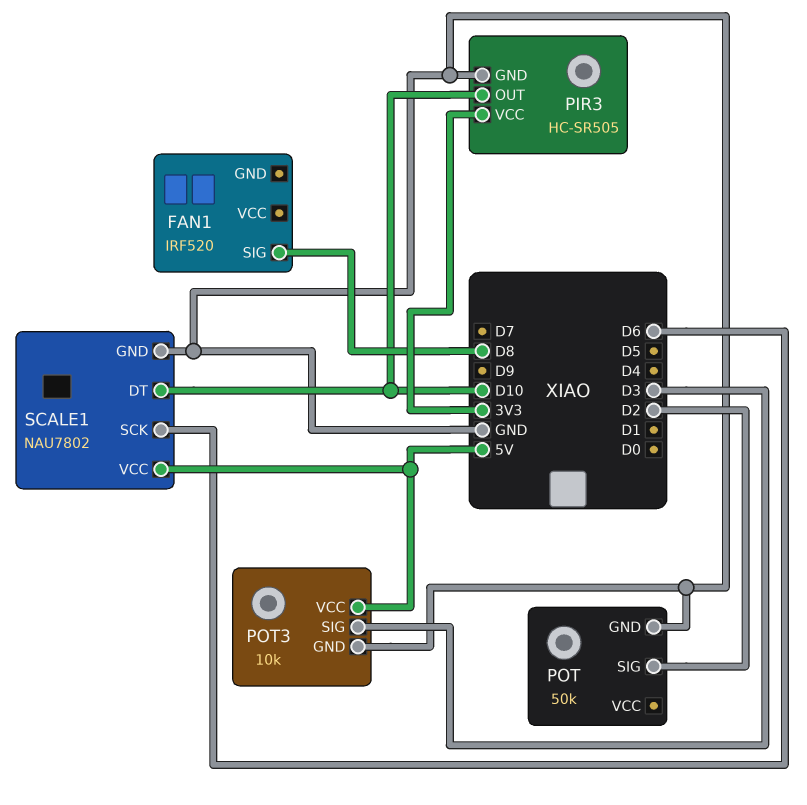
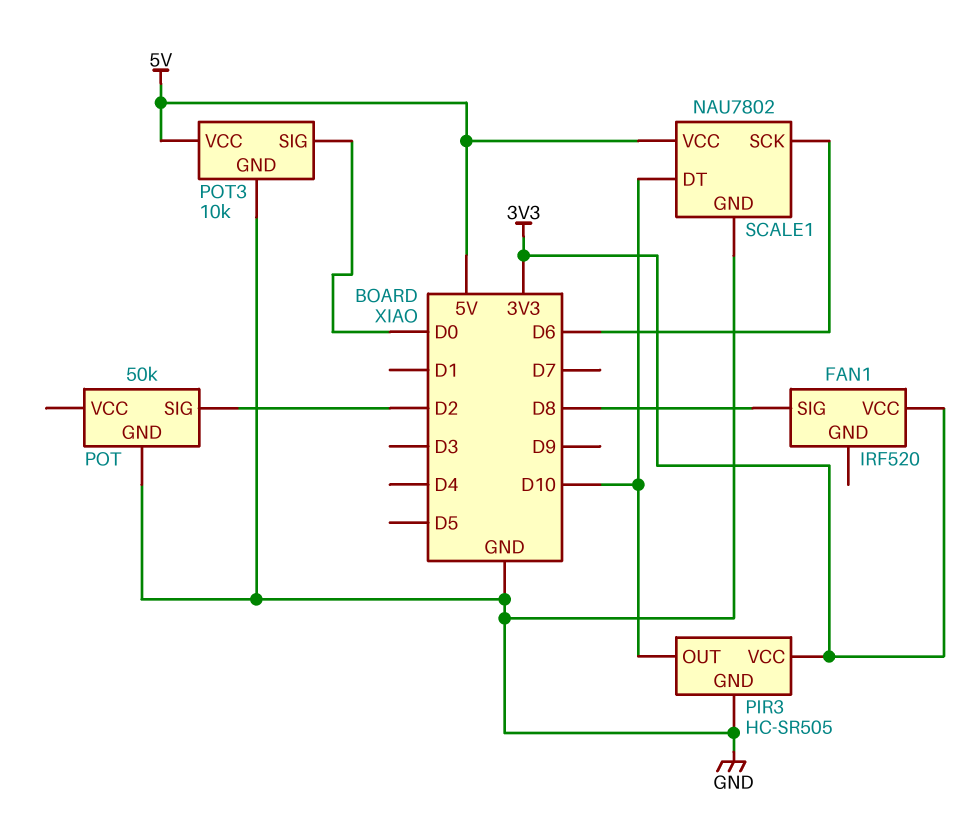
FAN1 pin VCC: none -> 3V3
POT3 pin SIG: D3 -> D0

